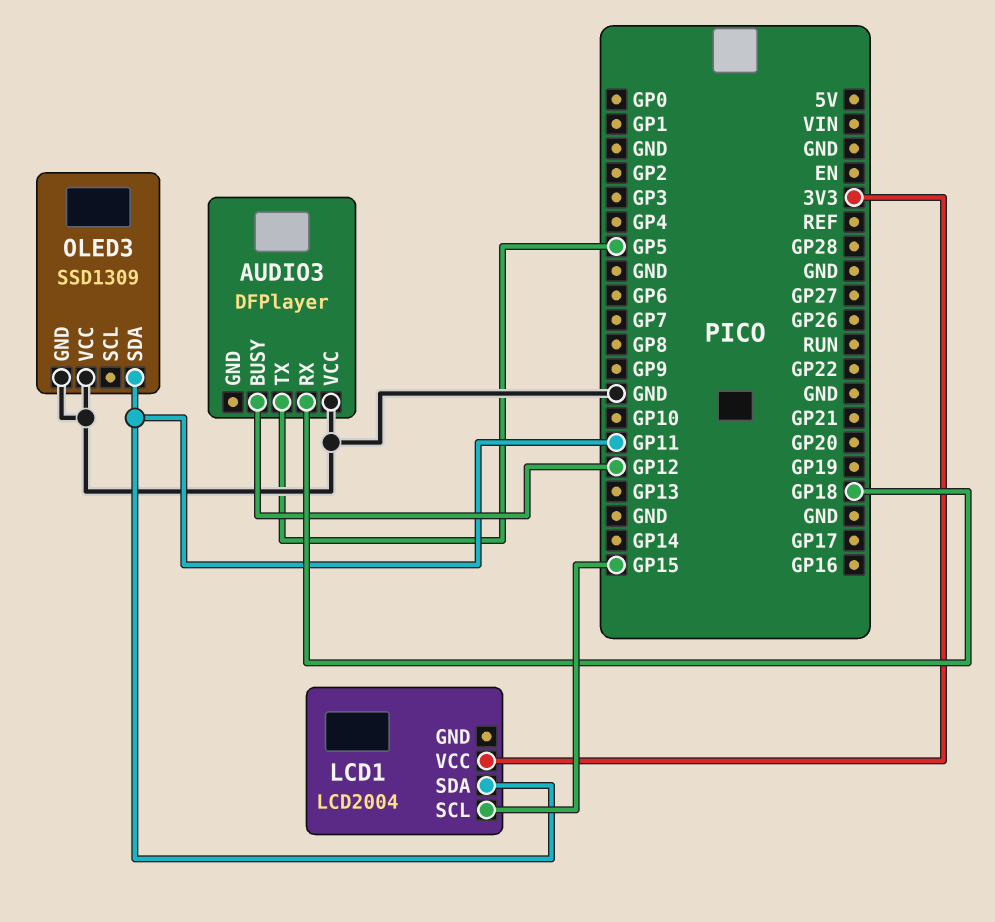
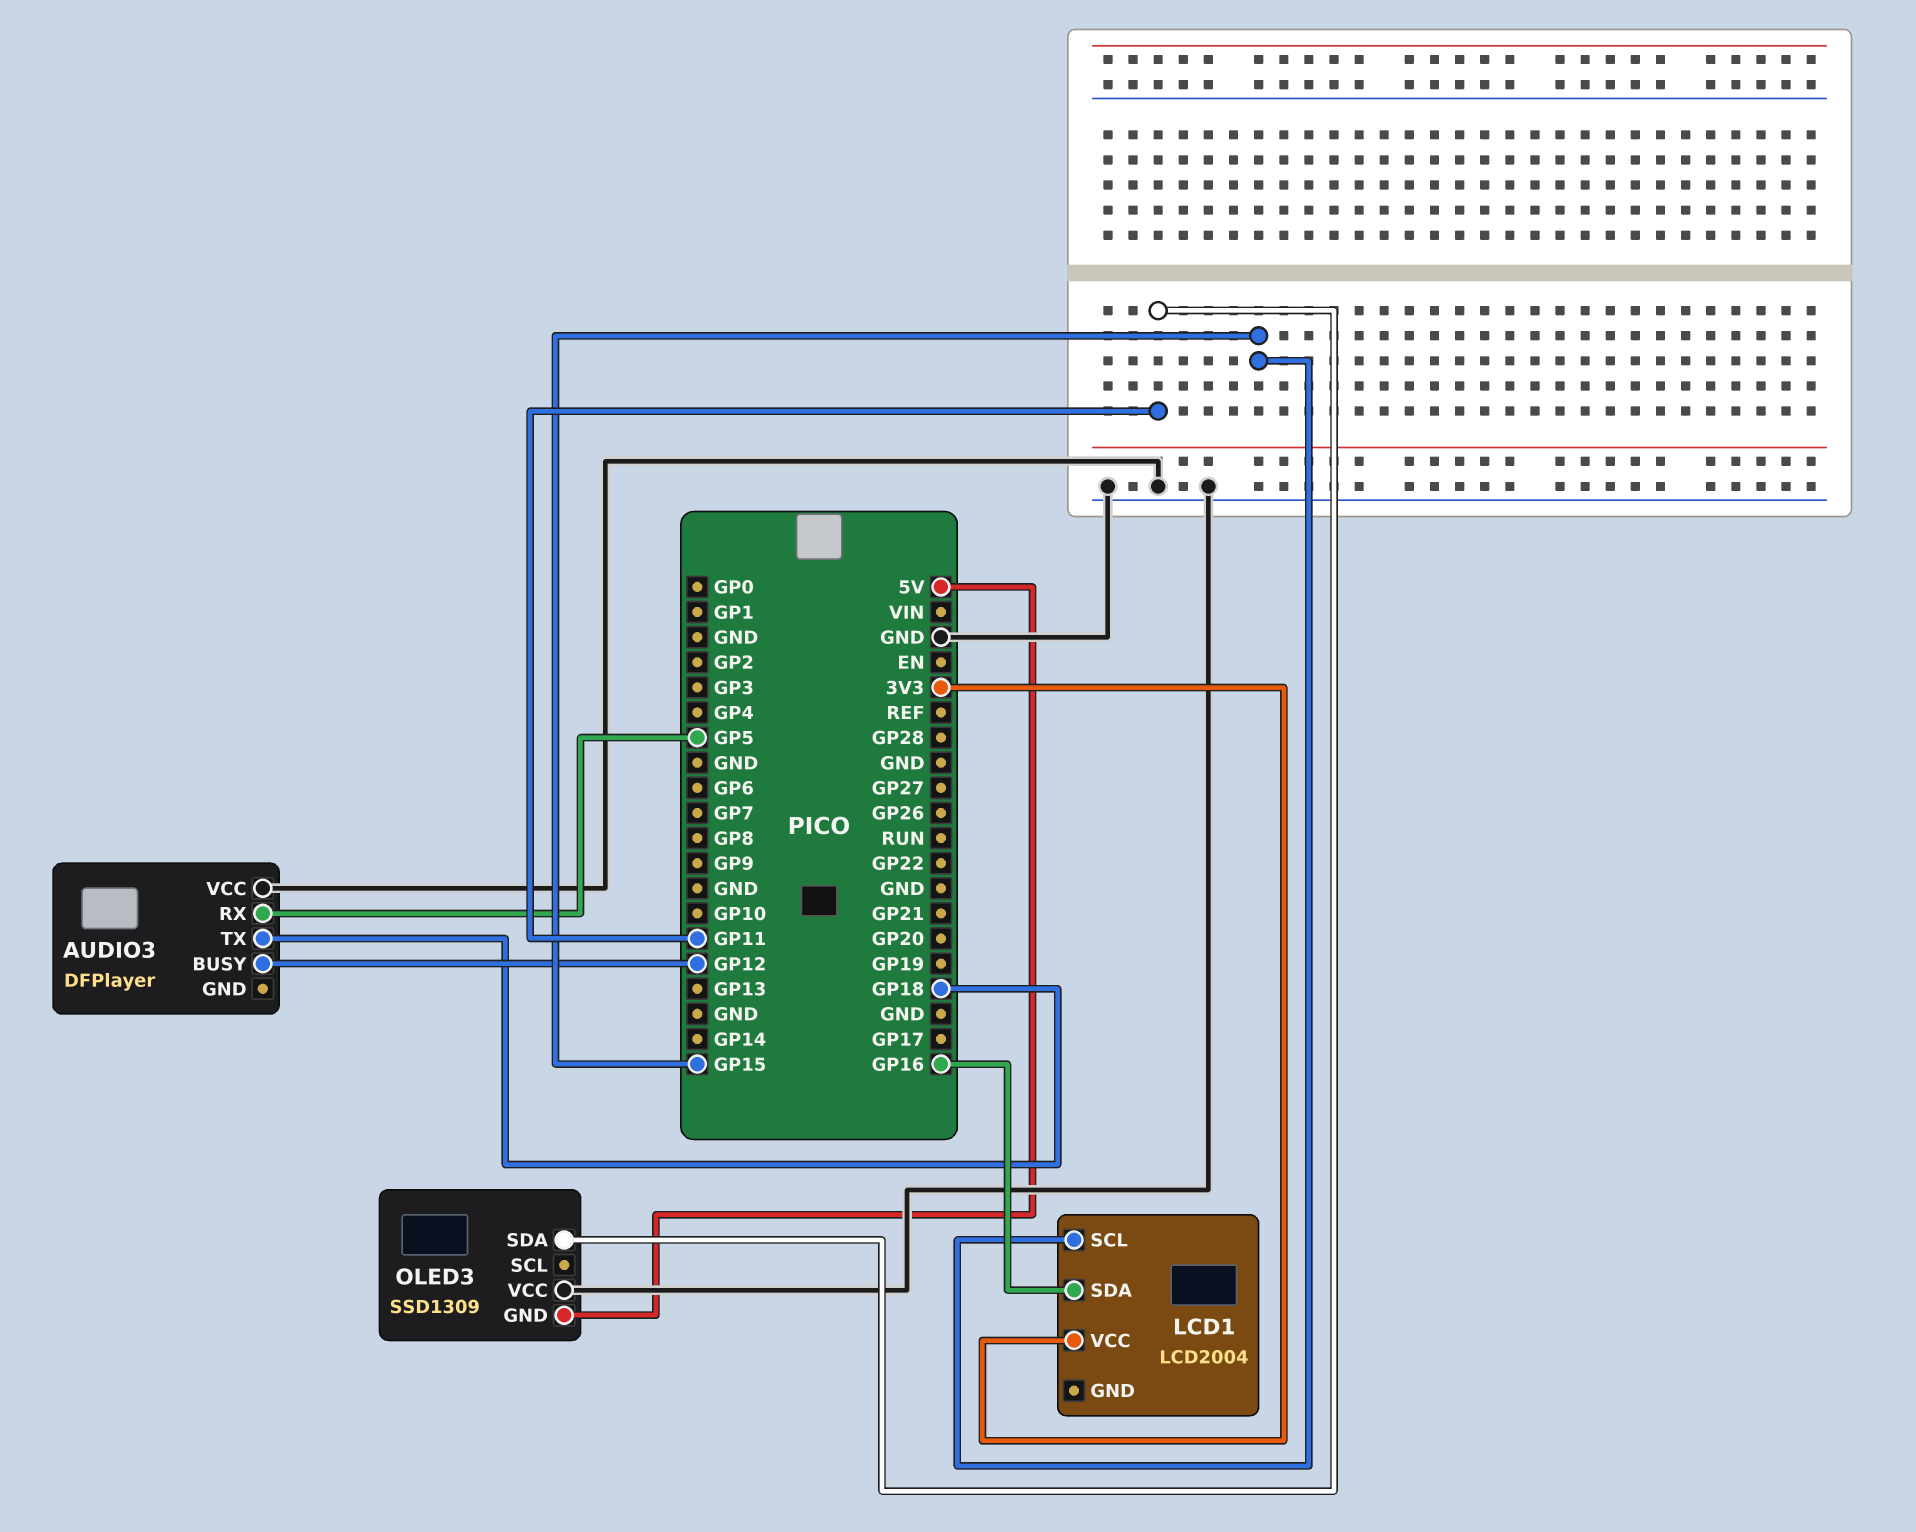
AUDIO3 pin RX: GP18 -> GP5
AUDIO3 pin TX: GP5 -> GP18
LCD1 pin SDA: GP11 -> GP16
OLED3 pin GND: GND -> 5V

